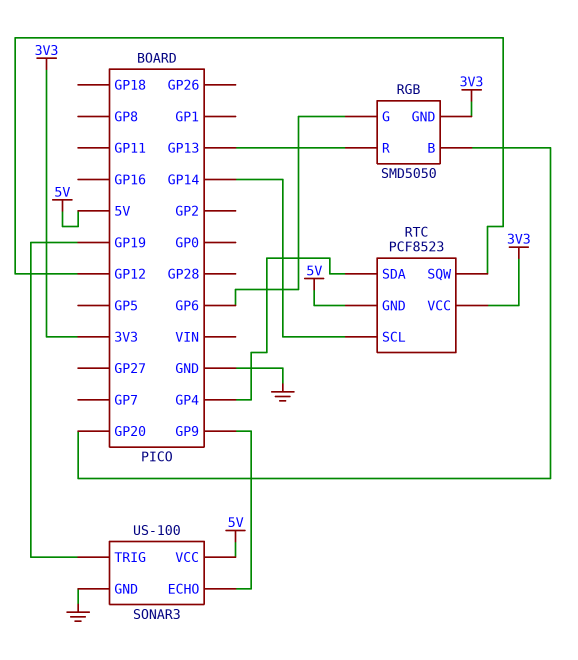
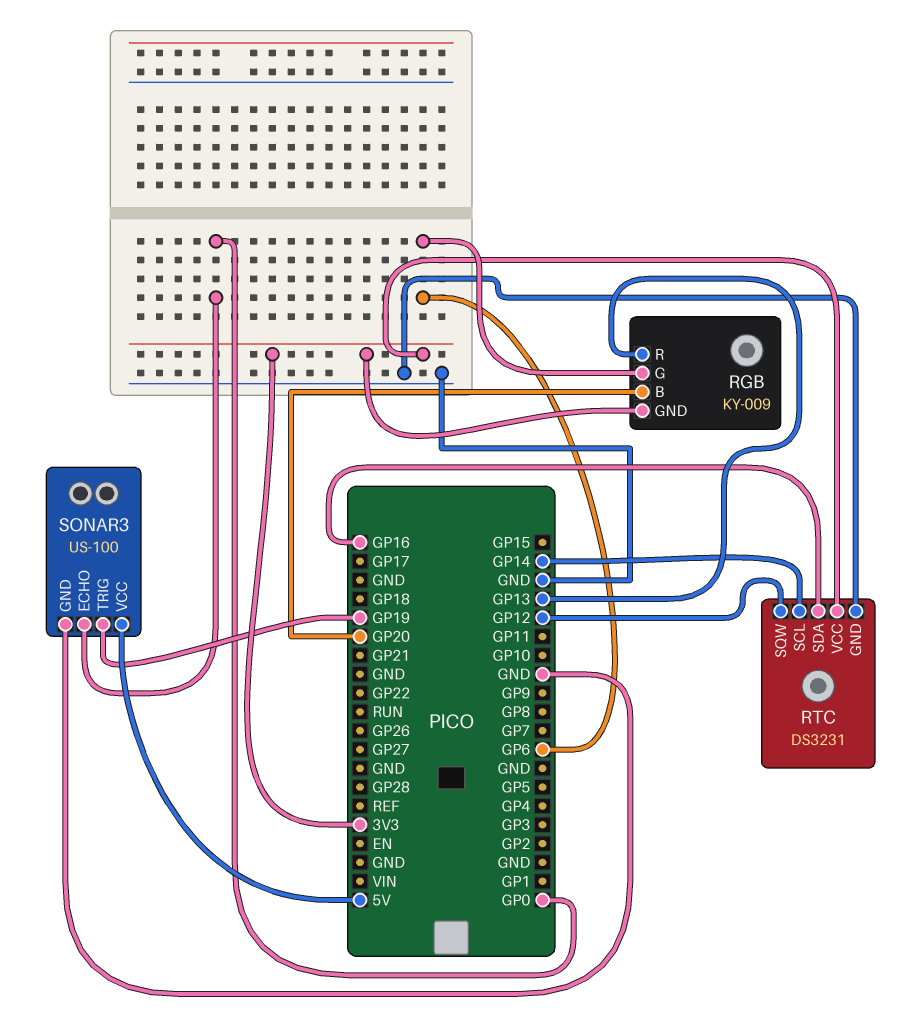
RGB: SMD5050 -> KY-009
RTC: PCF8523 -> DS3231
RTC pin GND: 5V -> GND
RTC pin SDA: GP4 -> GP16
SONAR3 pin ECHO: GP9 -> GP0

